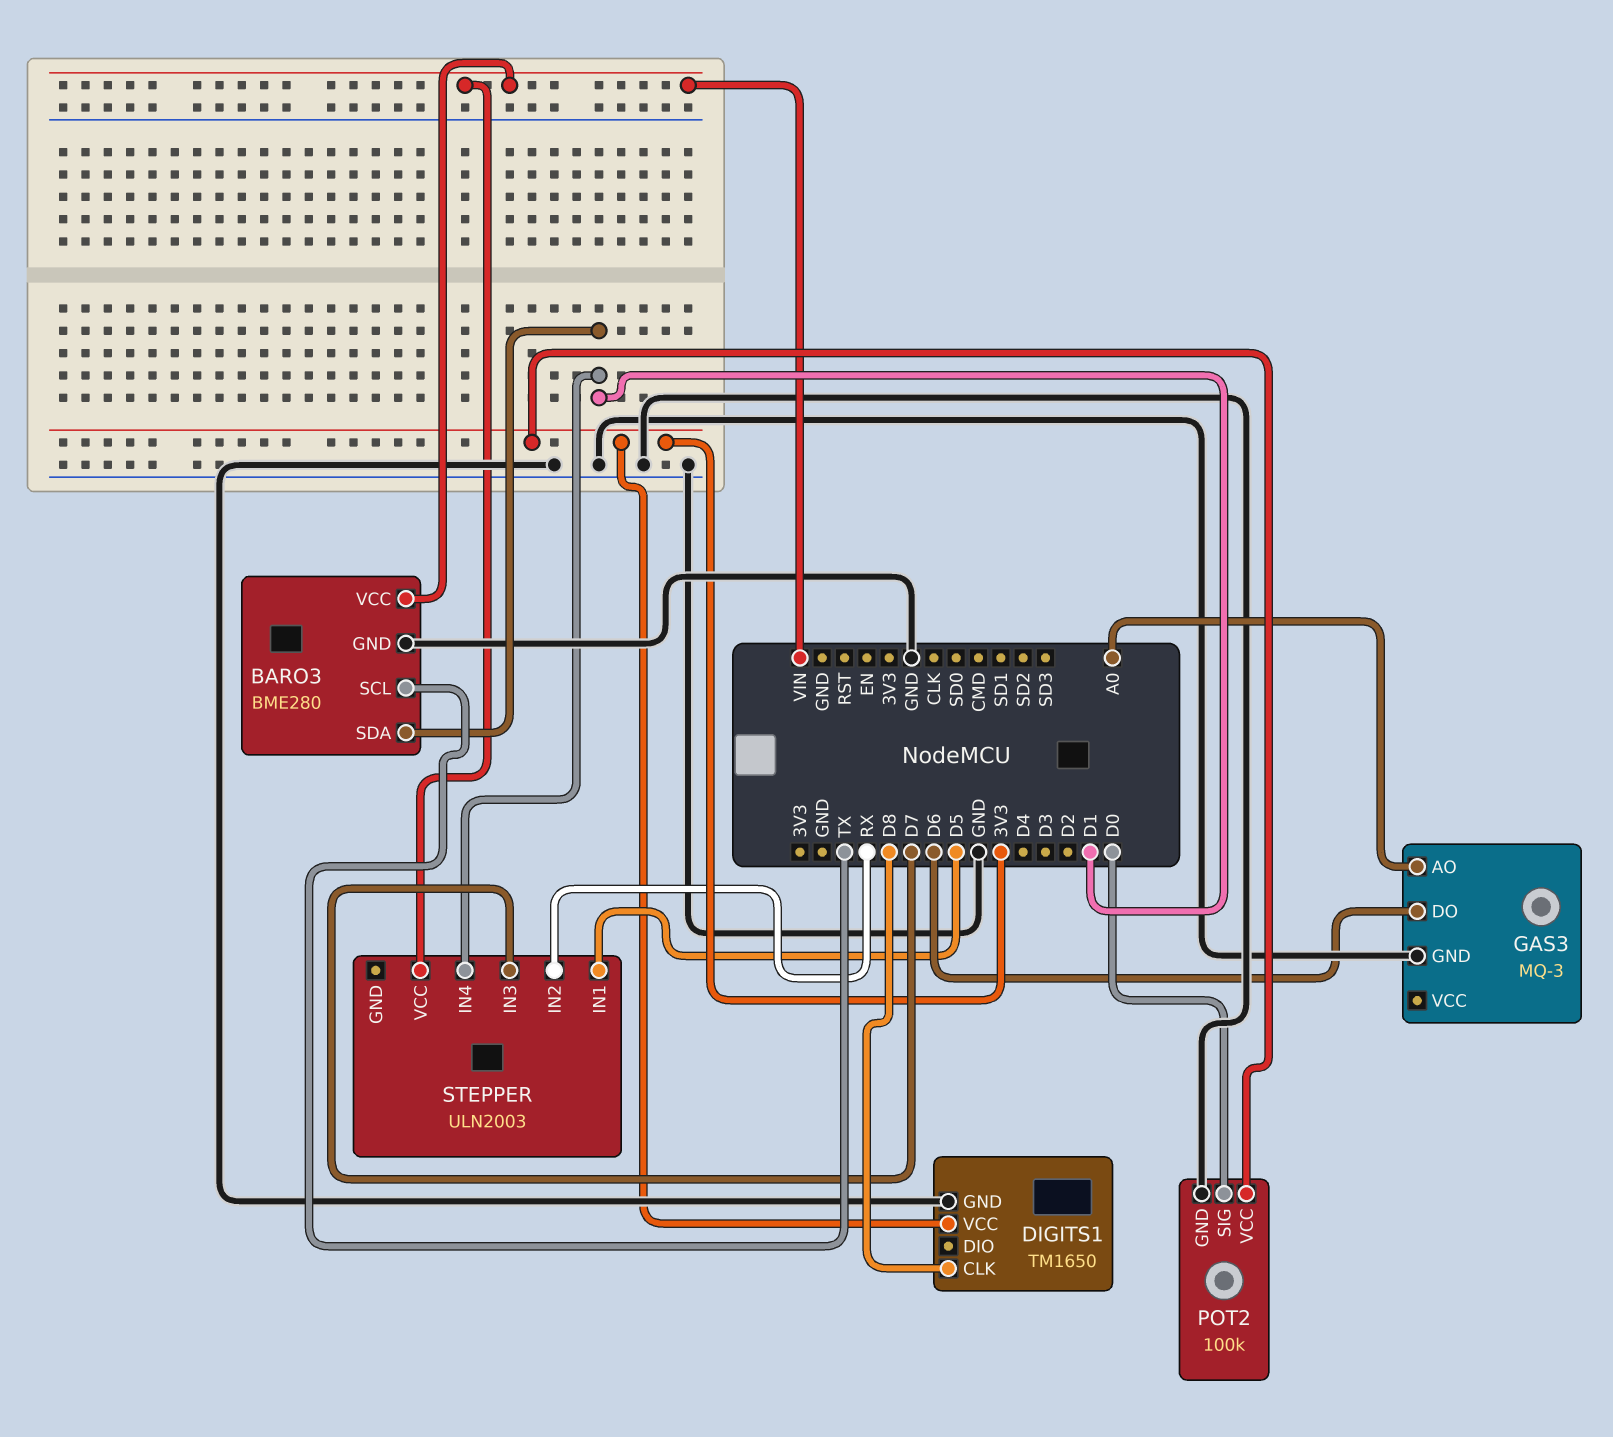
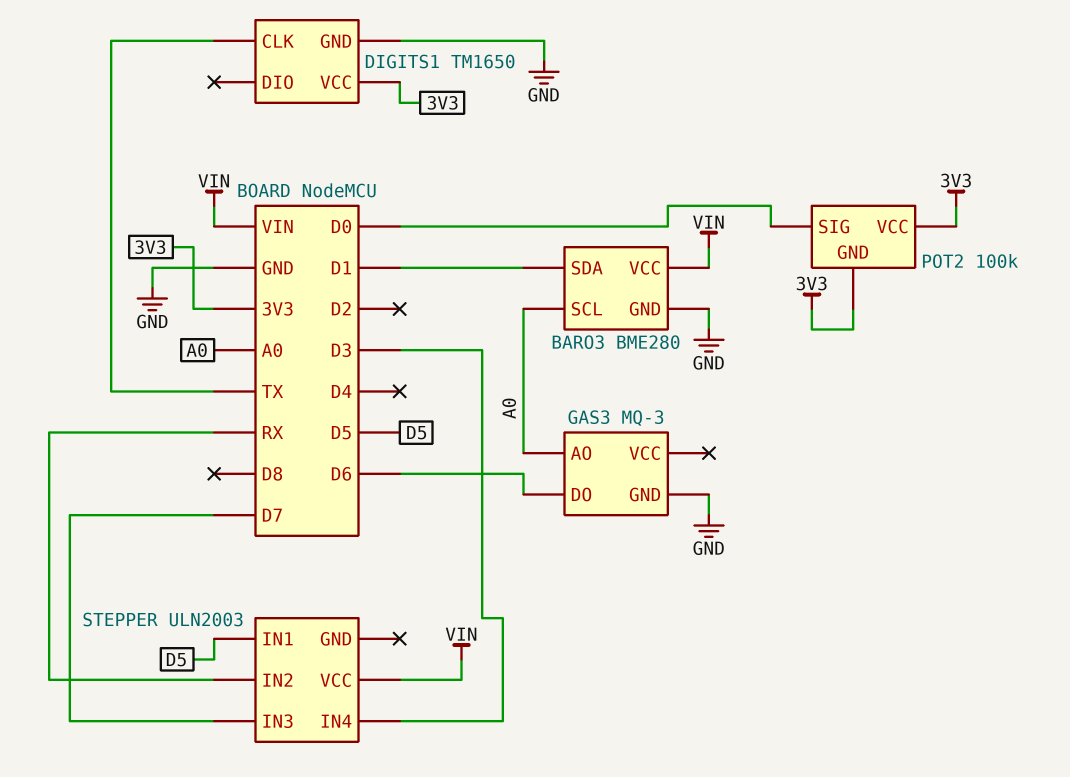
BARO3 pin SCL: TX -> A0
DIGITS1 pin CLK: D8 -> TX
POT2 pin GND: GND -> 3V3
STEPPER pin IN4: D1 -> D3

